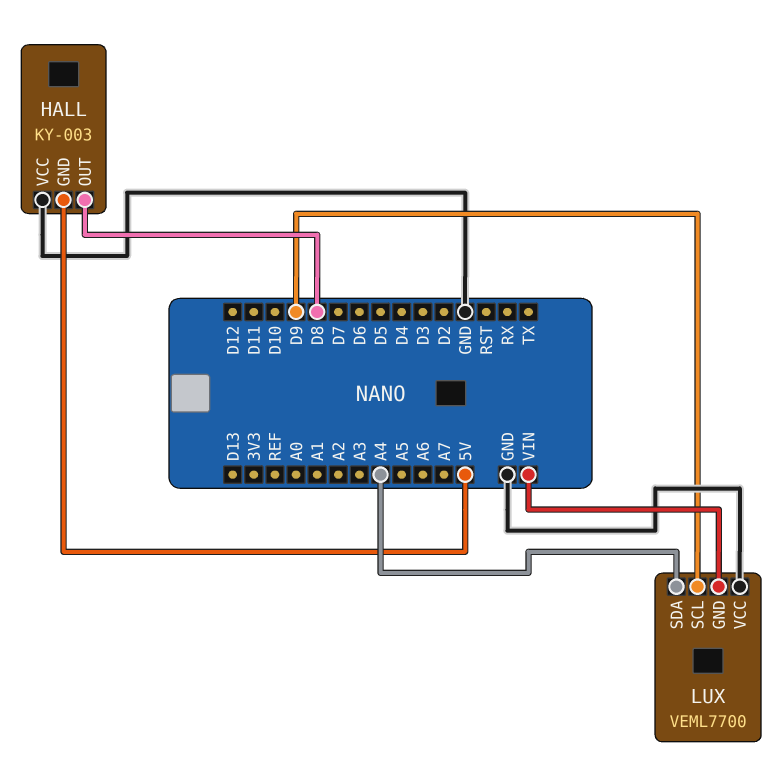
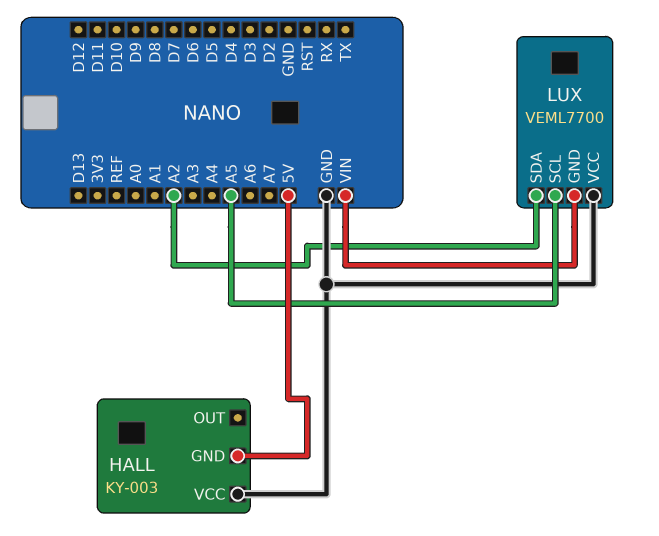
HALL pin OUT: D8 -> none
LUX pin SCL: D9 -> A5
LUX pin SDA: A4 -> A2

